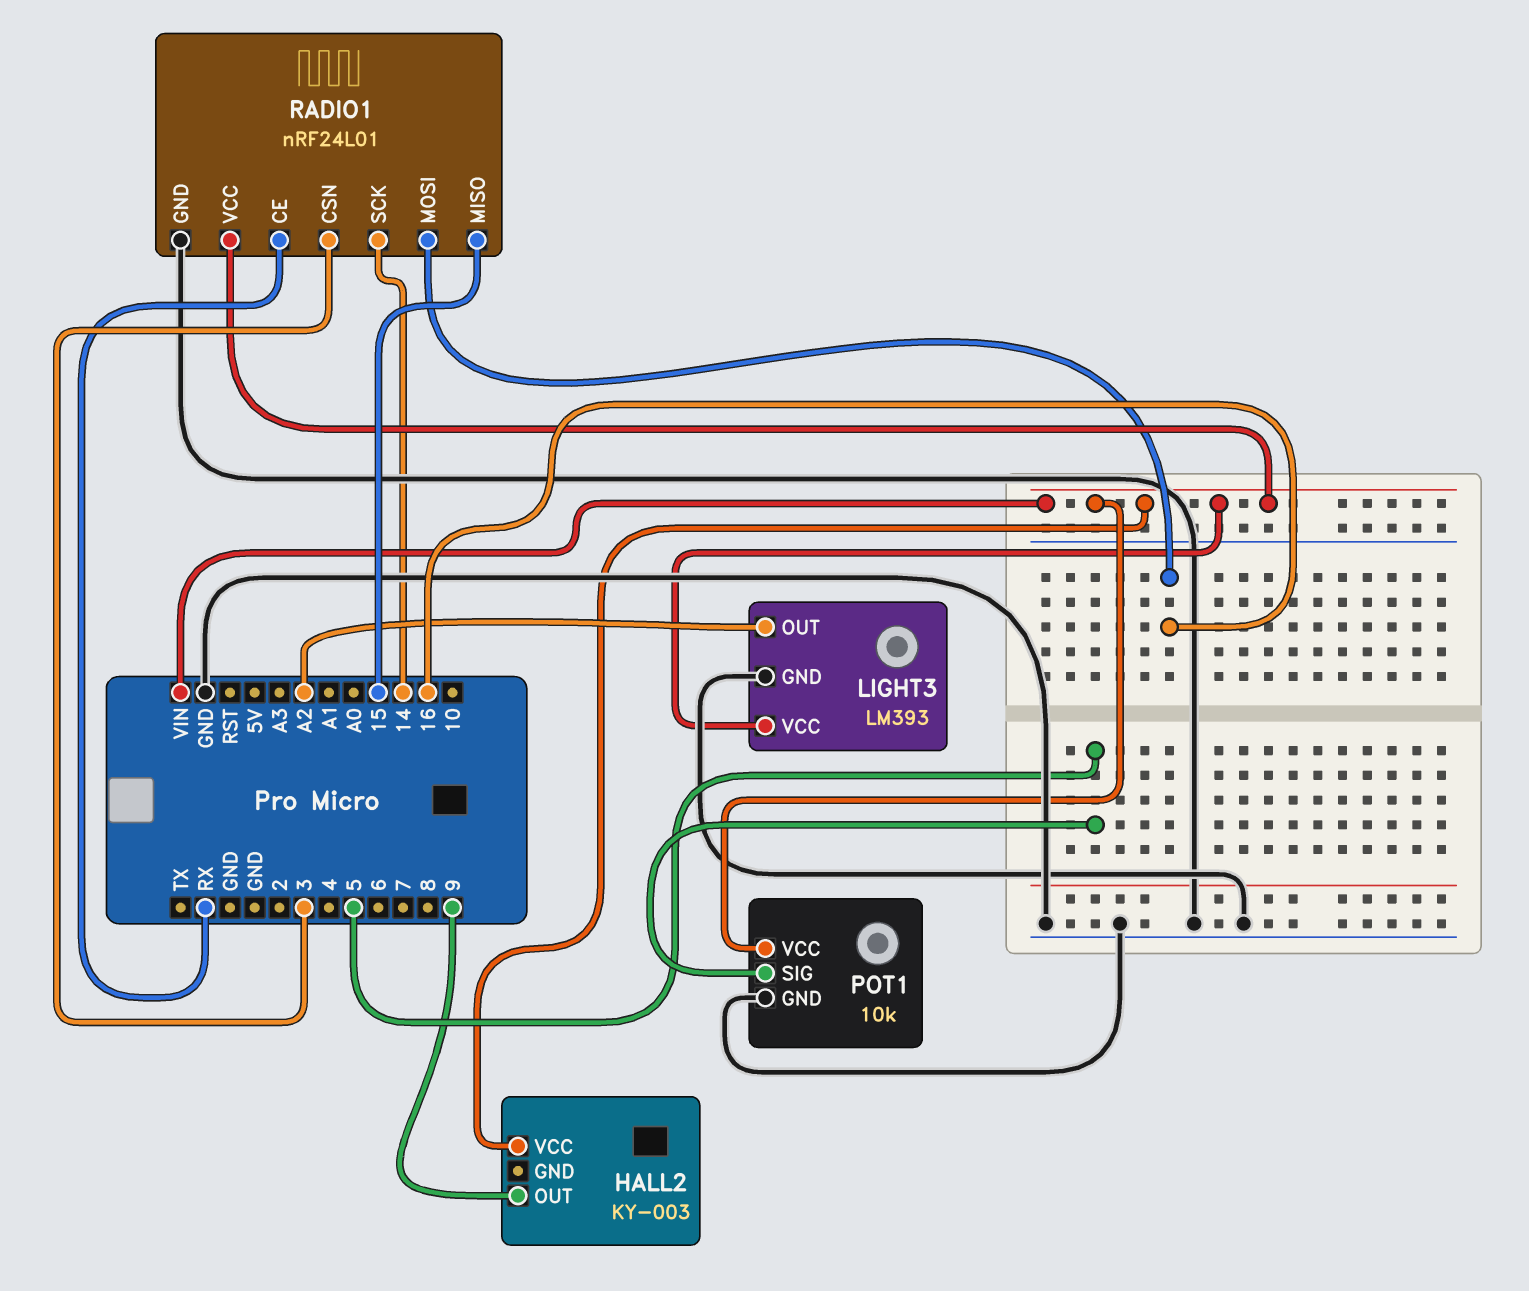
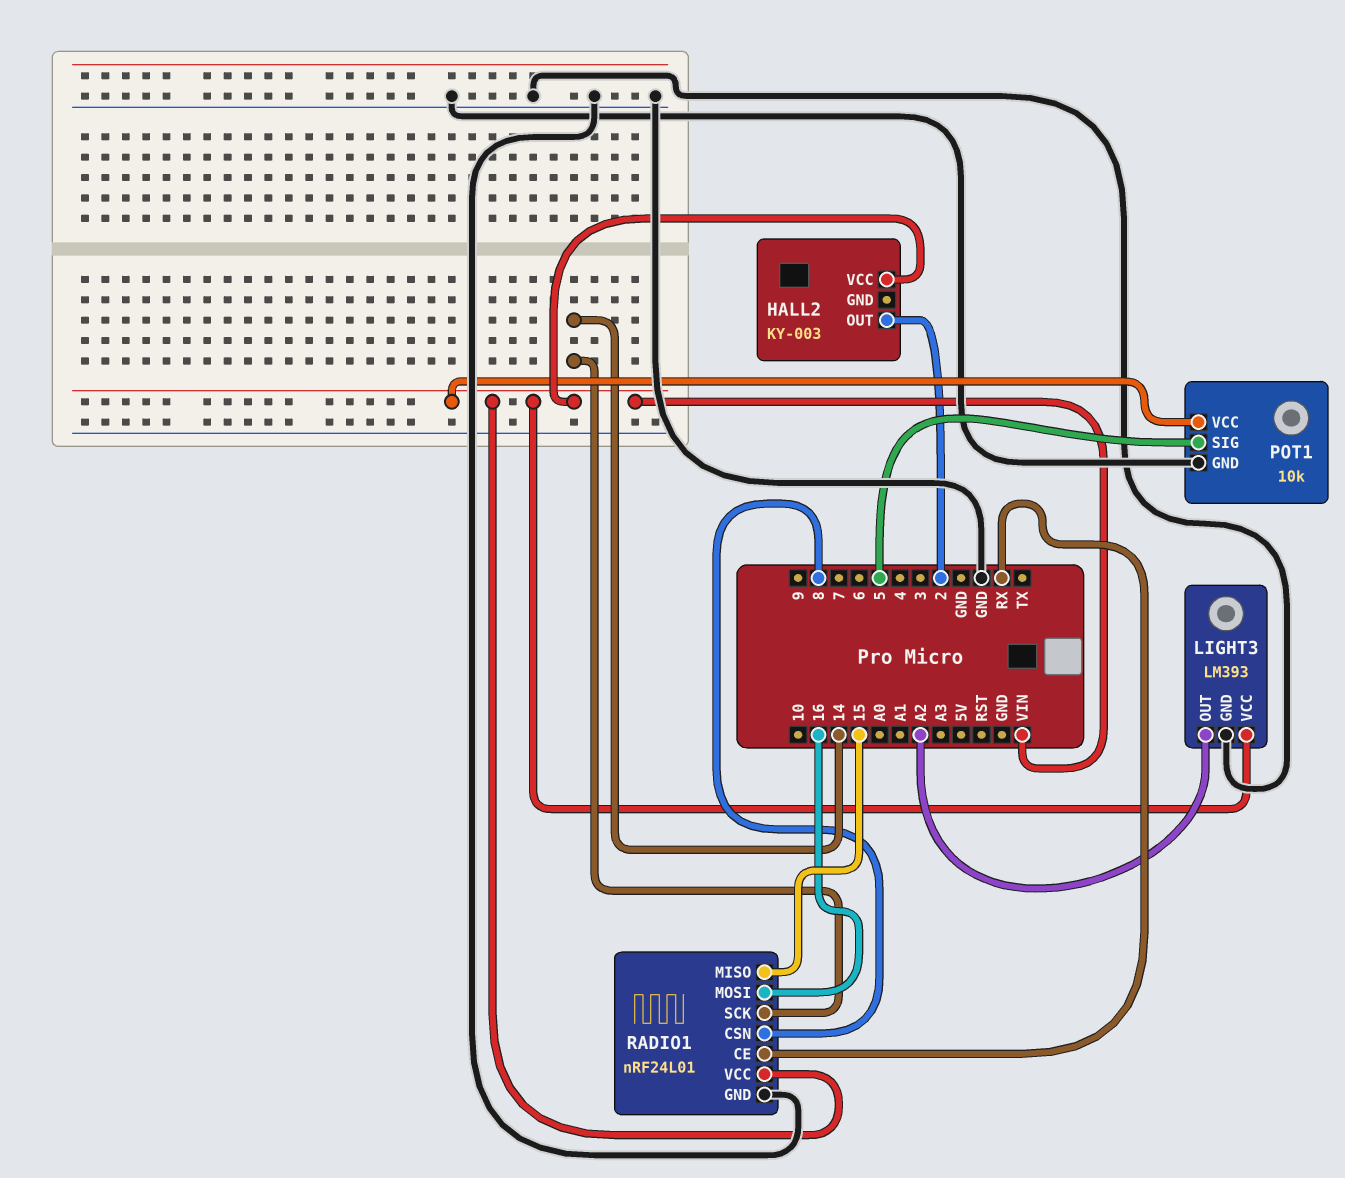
HALL2 pin OUT: 9 -> 2
RADIO1 pin CSN: 3 -> 8

